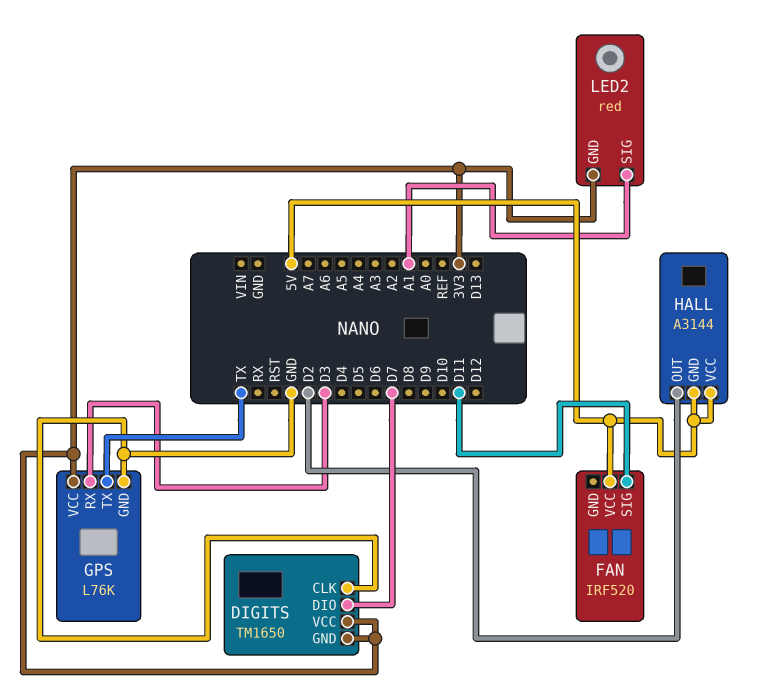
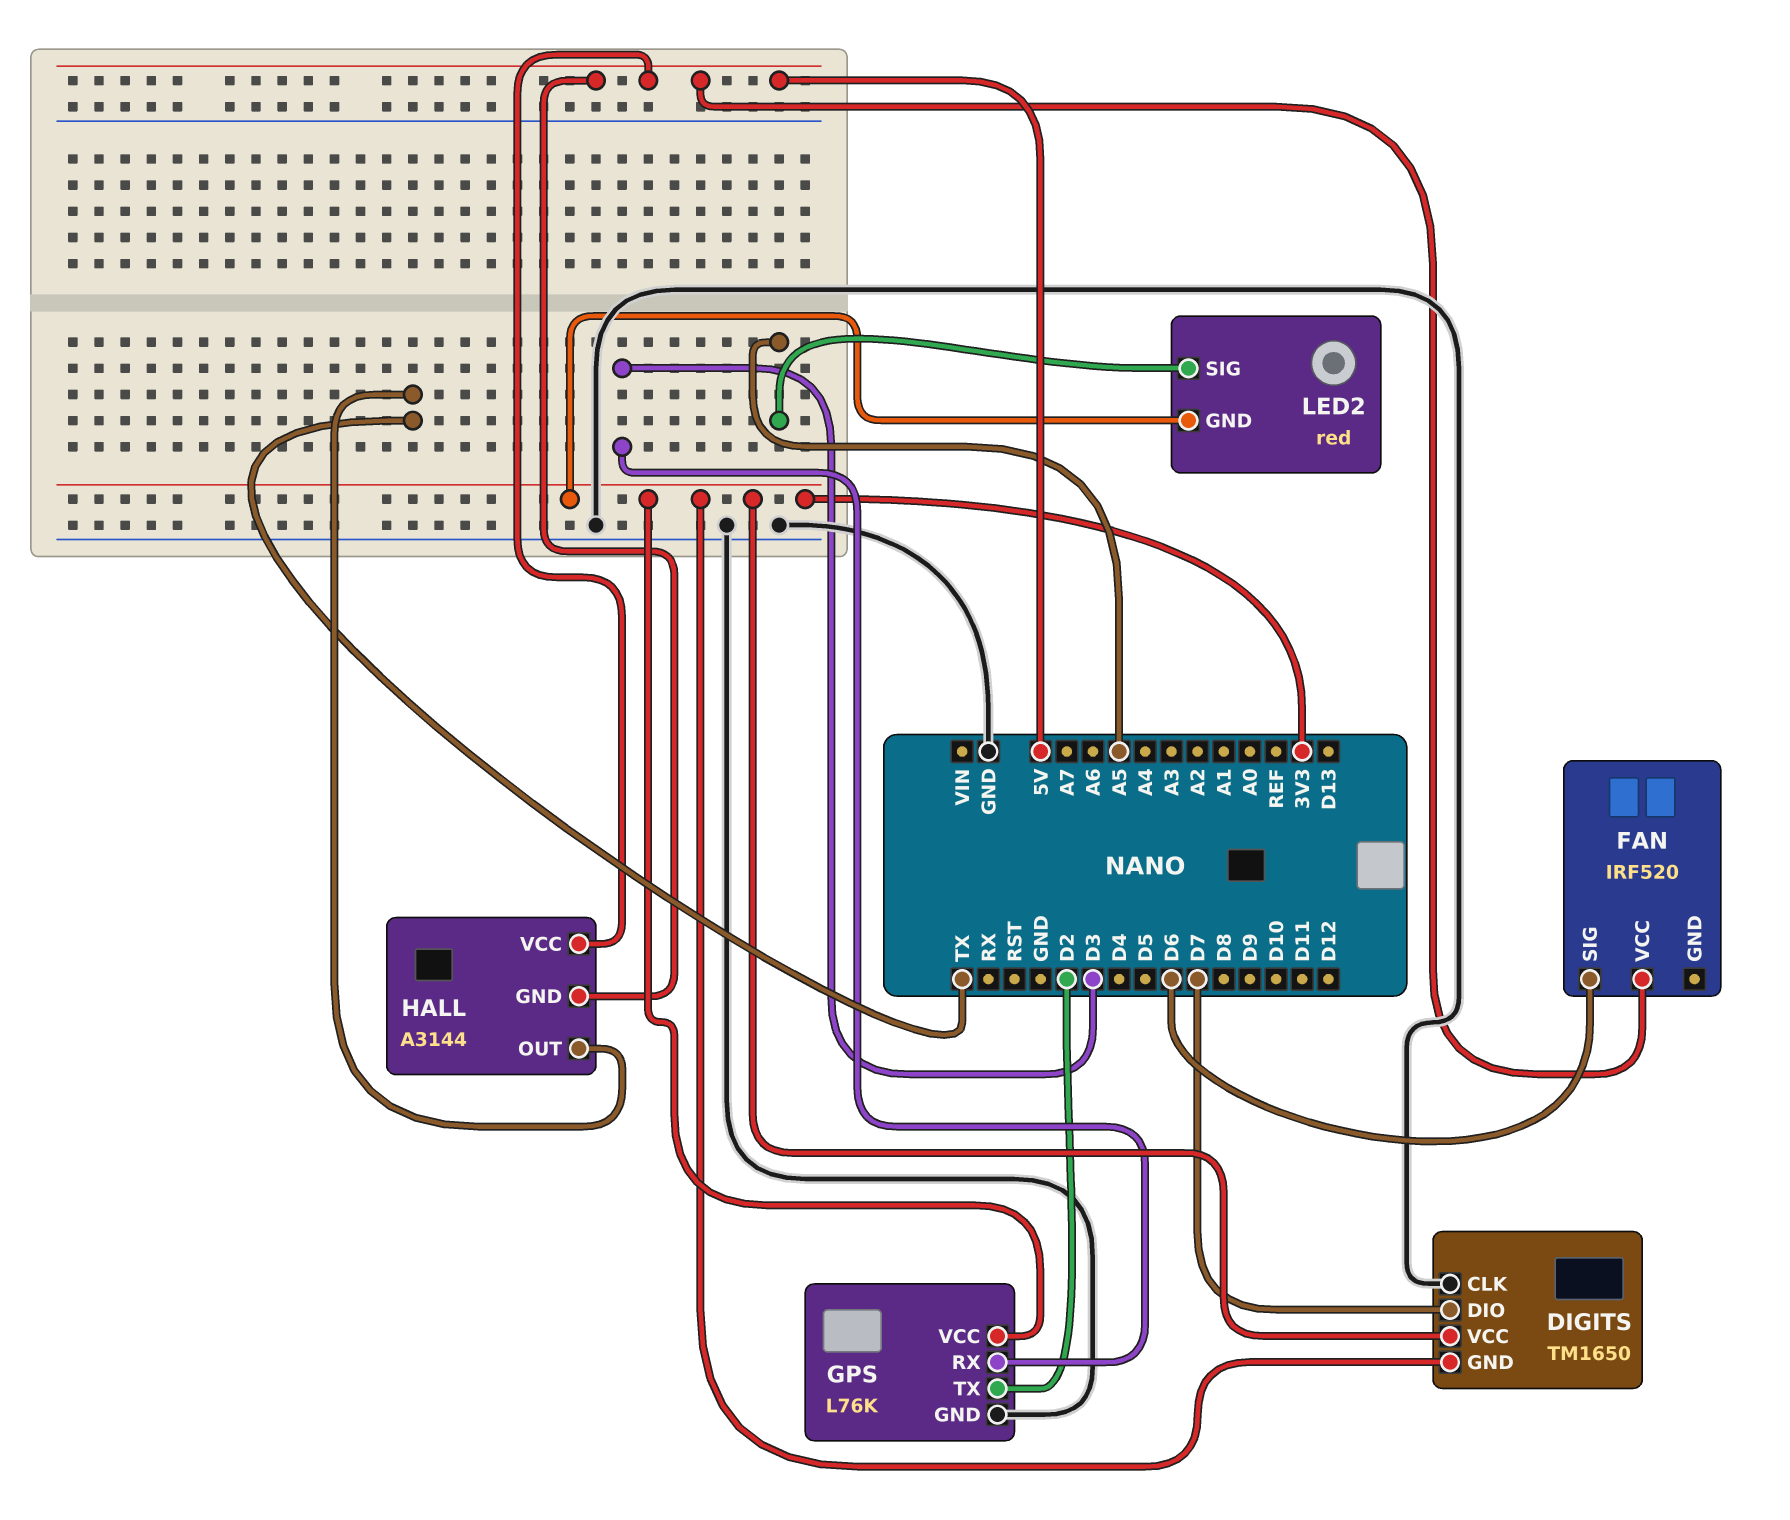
FAN pin SIG: D11 -> D6
GPS pin TX: TX -> D2
HALL pin OUT: D2 -> TX
LED2 pin SIG: A1 -> A5

